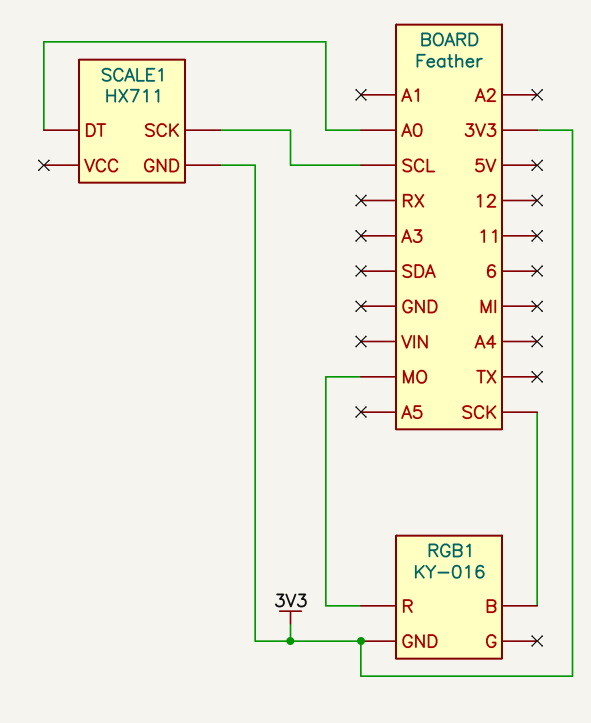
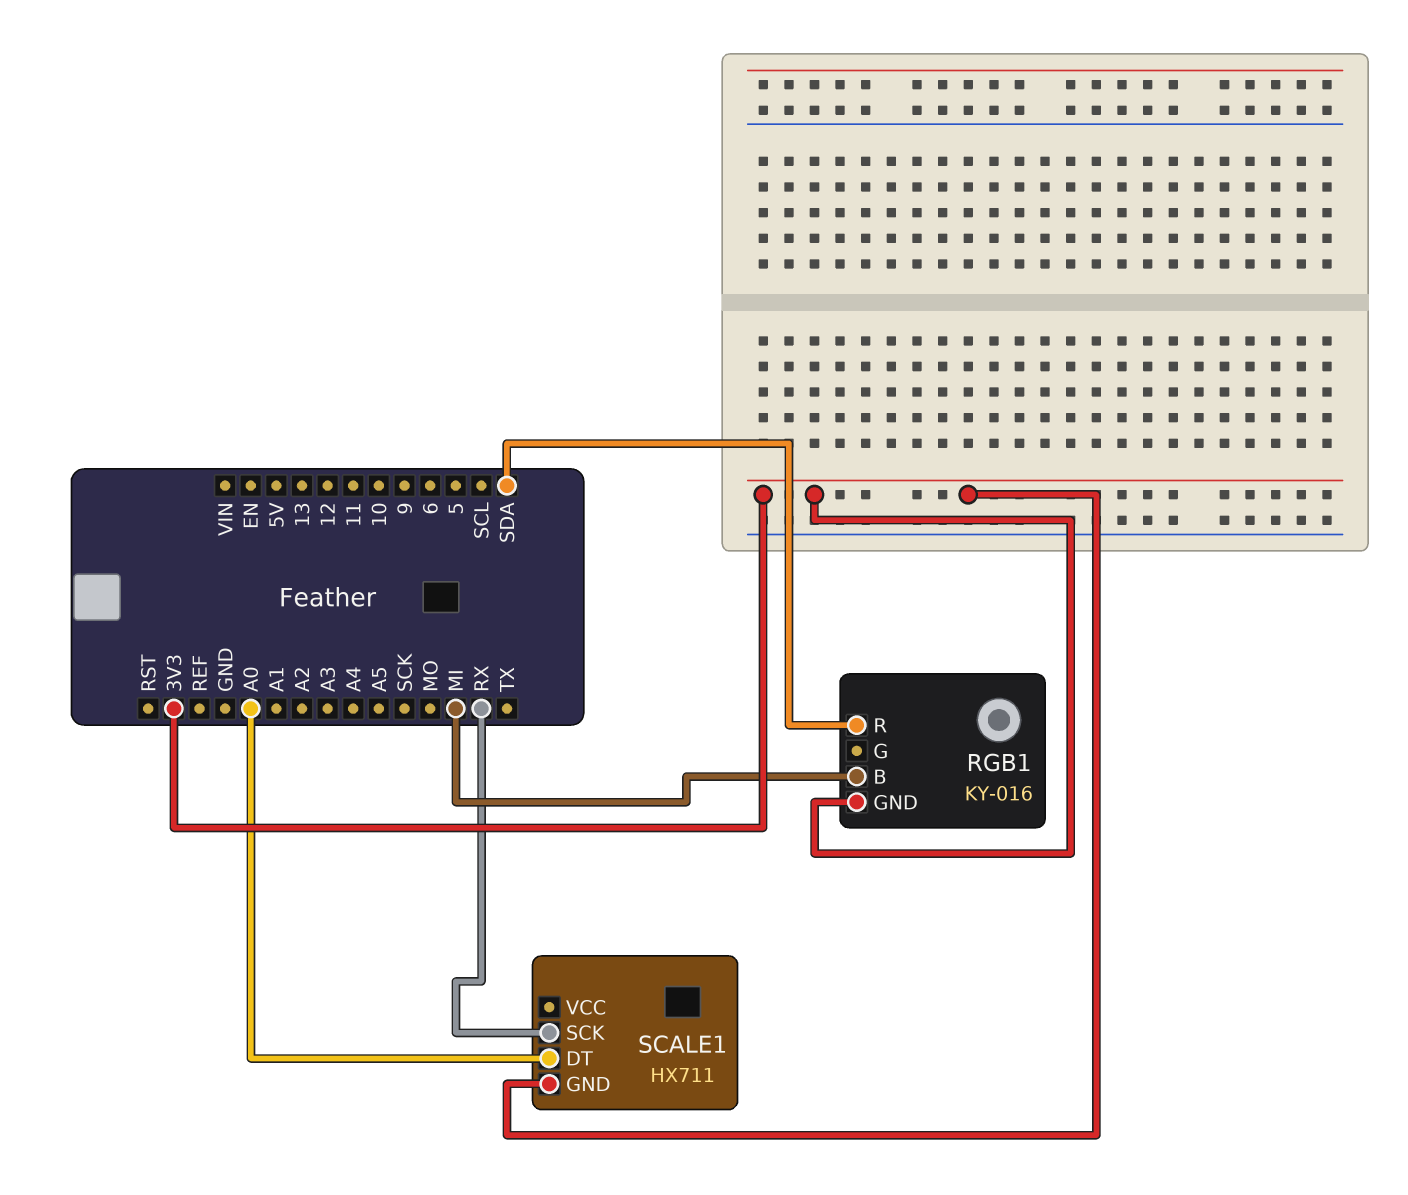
RGB1 pin B: SCK -> MI
RGB1 pin R: MO -> SDA
SCALE1 pin SCK: SCL -> RX

